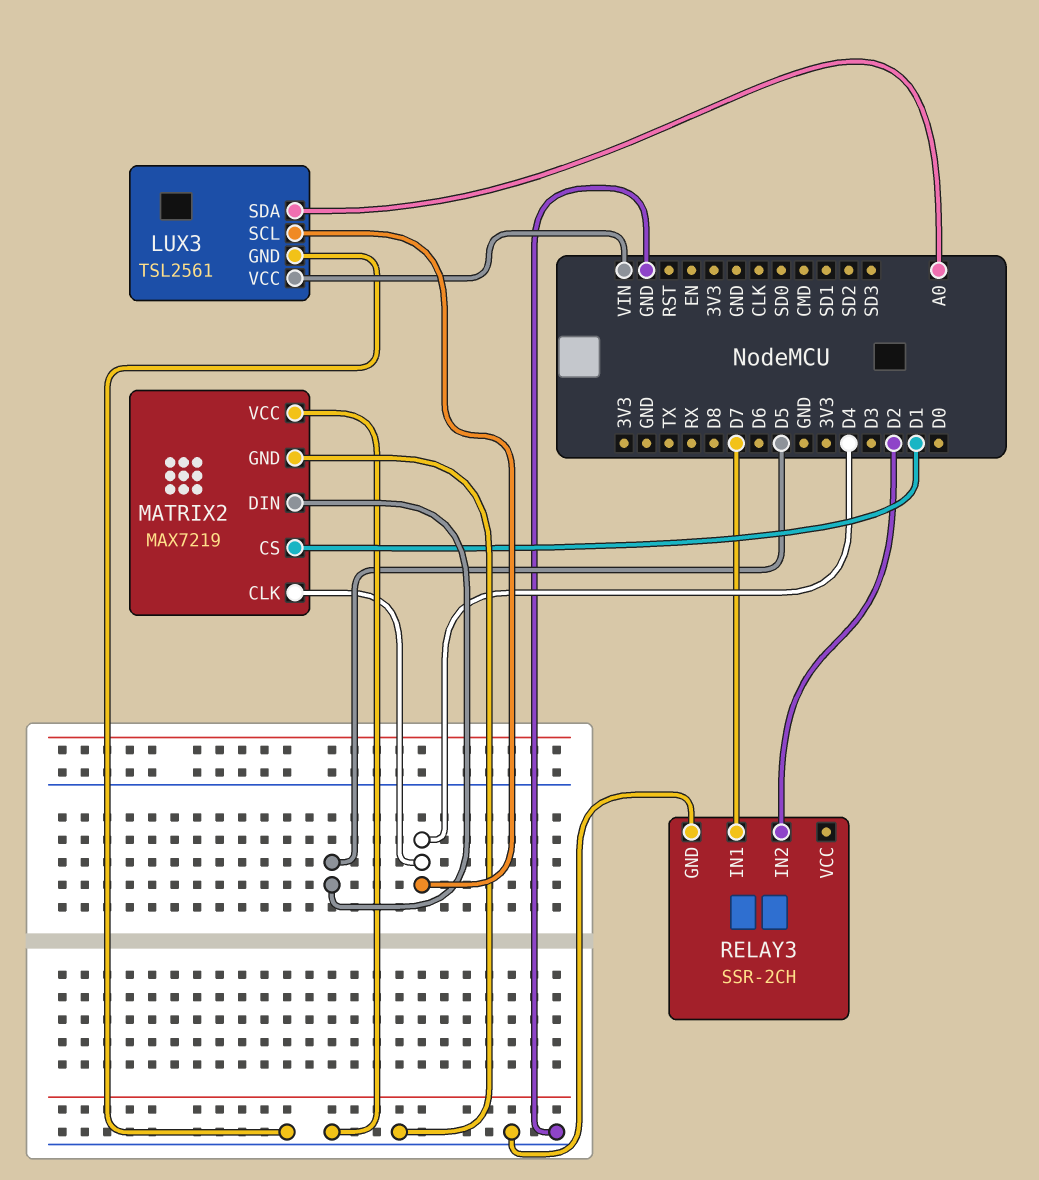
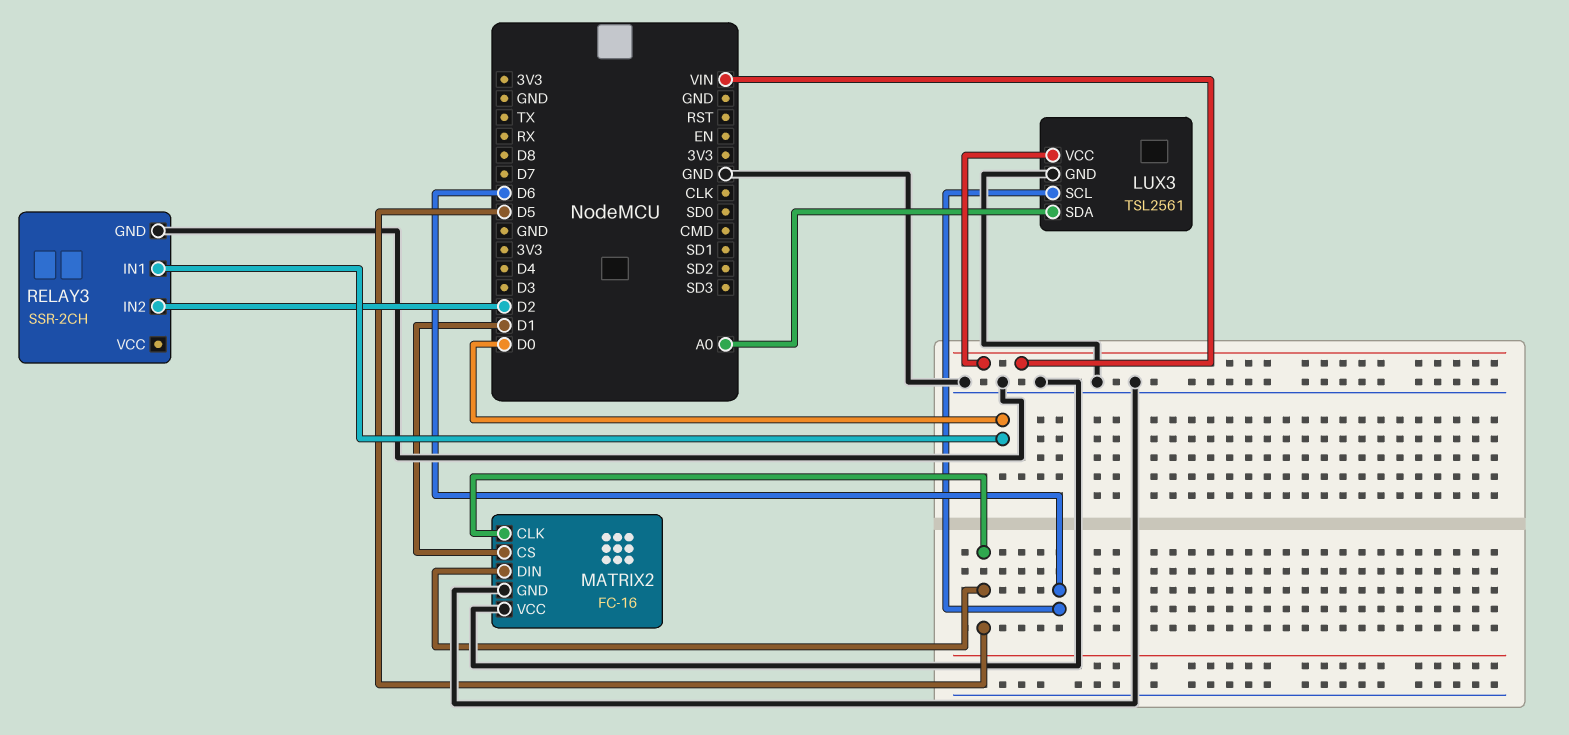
LUX3 pin SCL: D4 -> D6
MATRIX2: MAX7219 -> FC-16
MATRIX2 pin CLK: D4 -> D5
RELAY3 pin IN1: D7 -> D0

